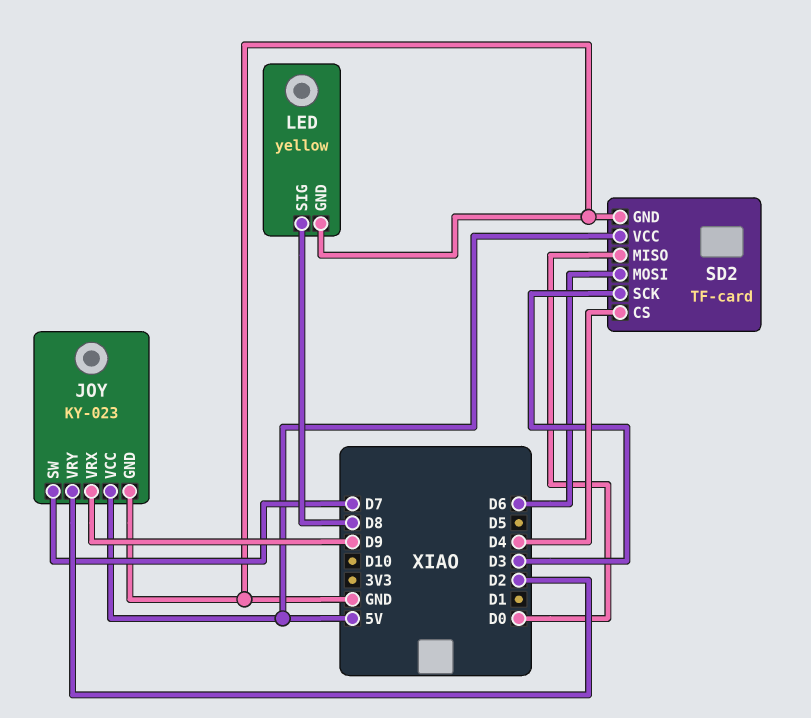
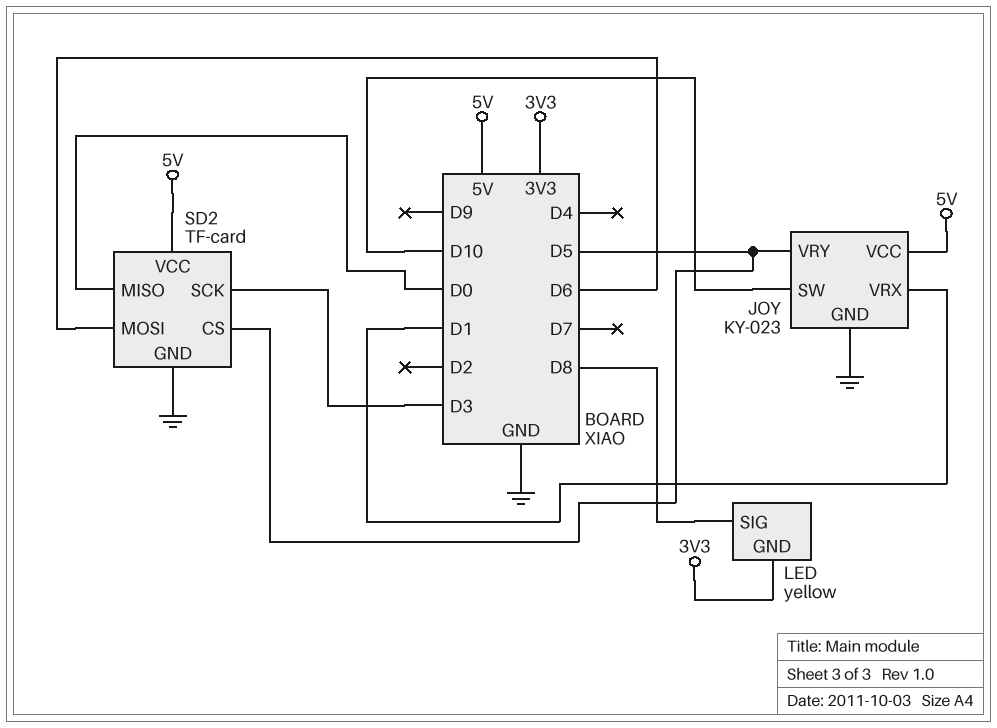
JOY pin SW: D7 -> D10
JOY pin VRX: D9 -> D1
JOY pin VRY: D2 -> D5
LED pin GND: GND -> 3V3
SD2 pin CS: D4 -> D5

